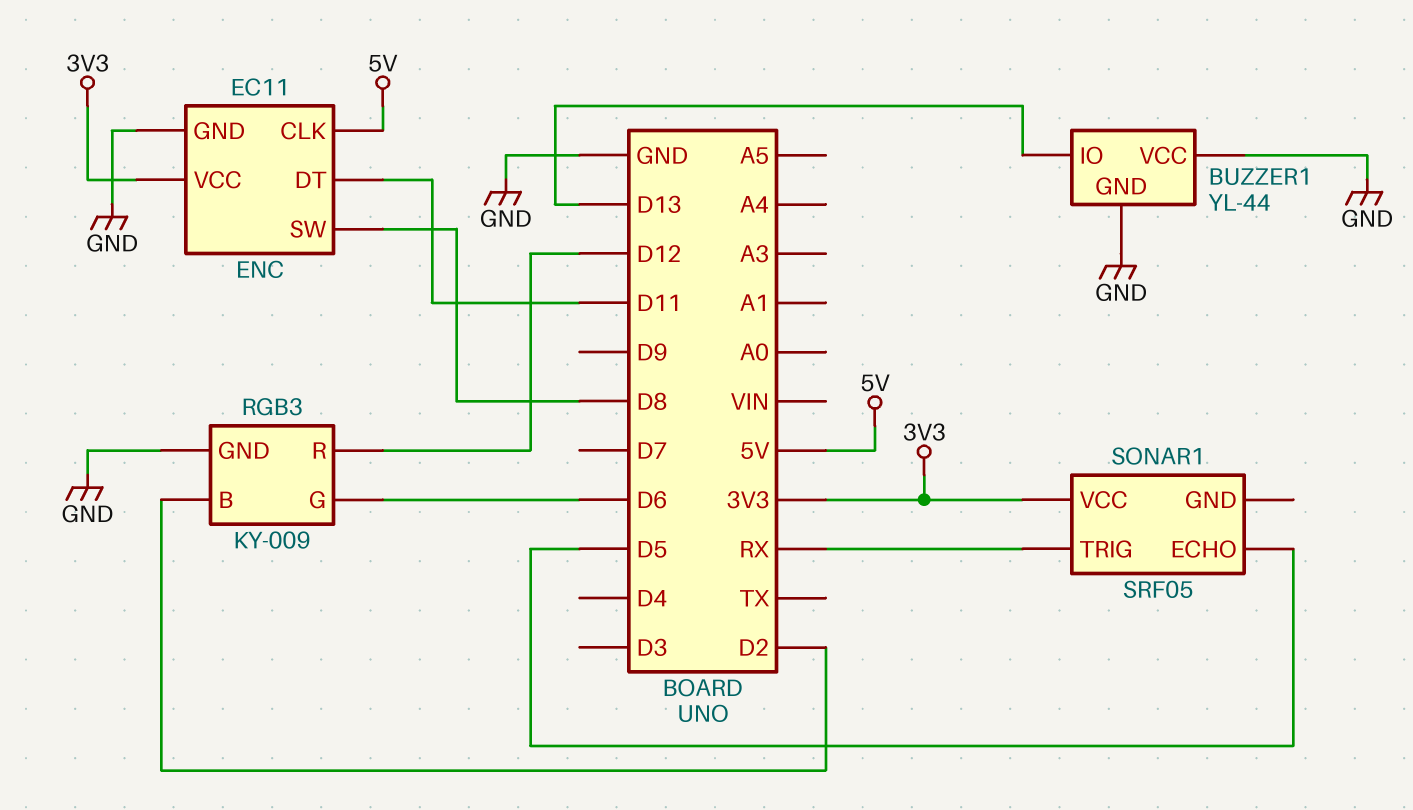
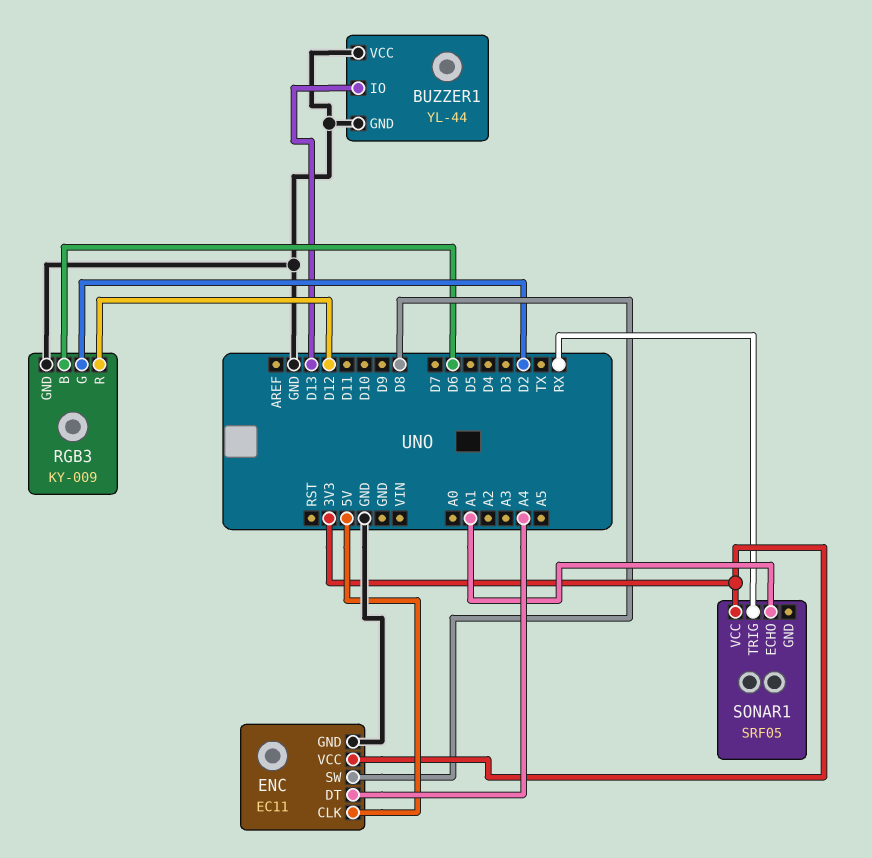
ENC pin DT: D11 -> A4
RGB3 pin B: D2 -> D6
RGB3 pin G: D6 -> D2
SONAR1 pin ECHO: D5 -> A1

